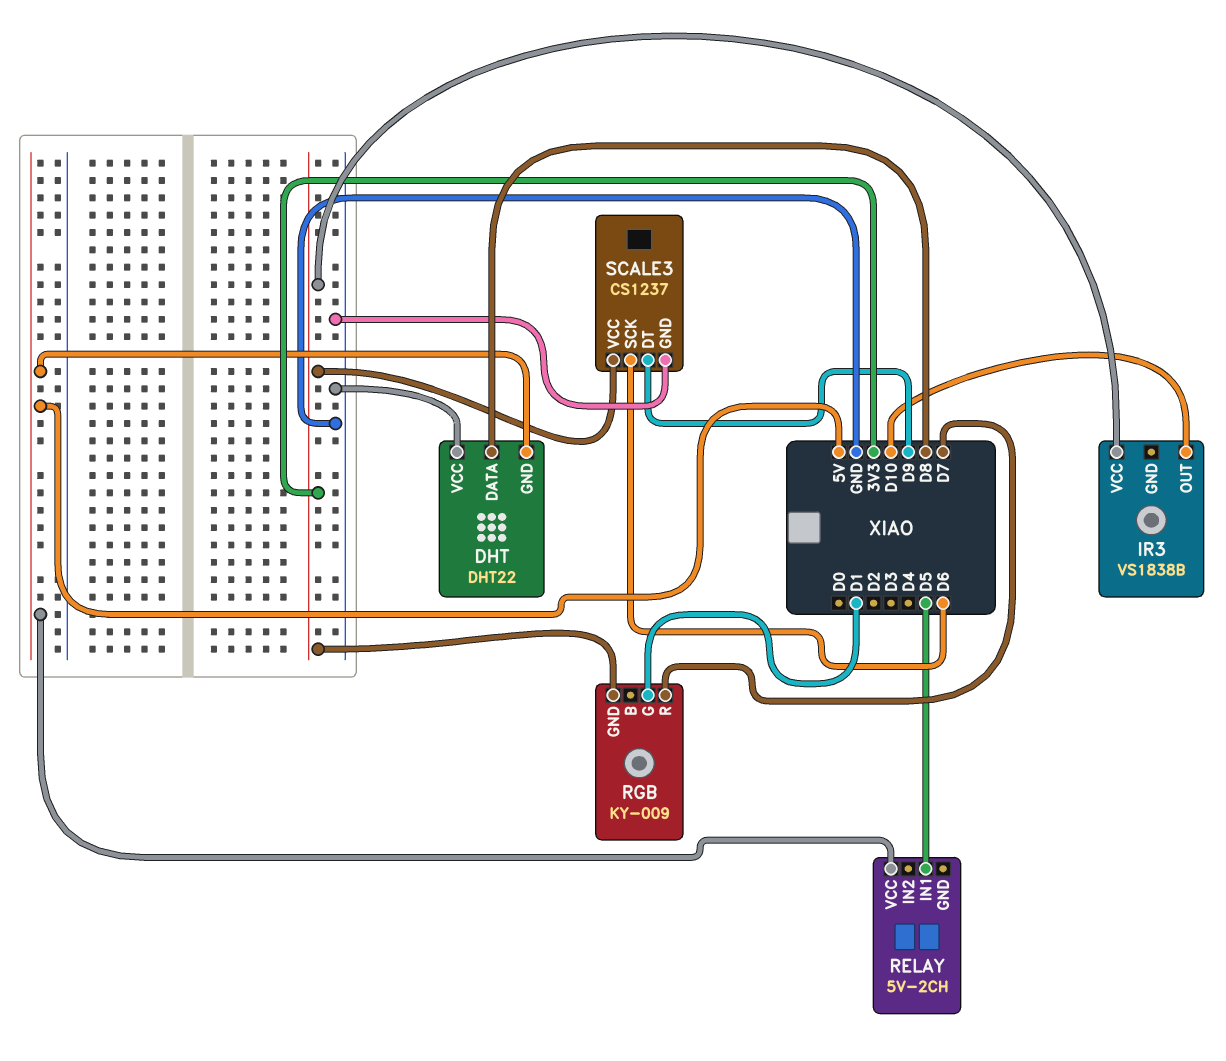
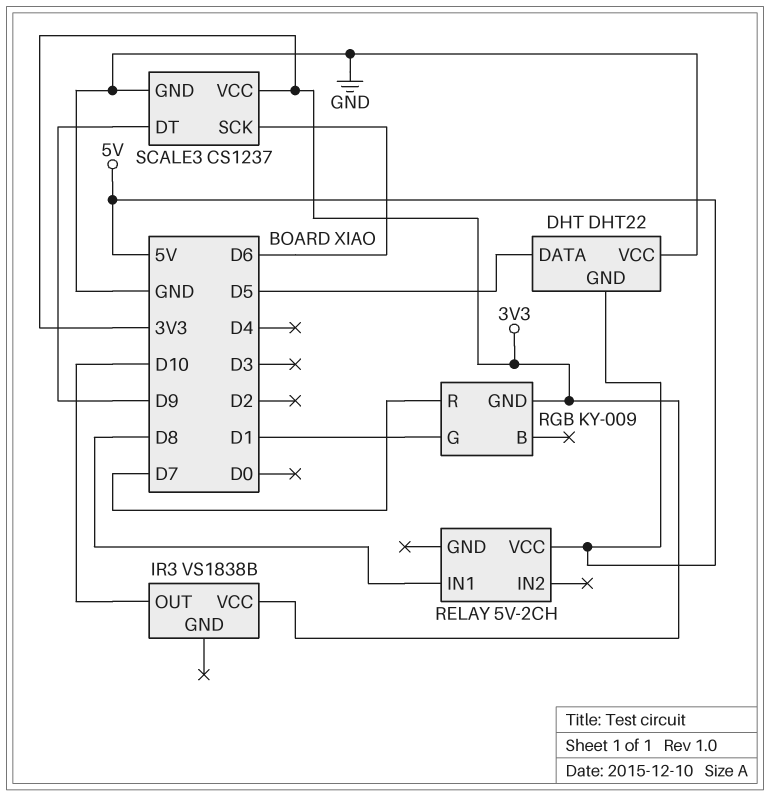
DHT pin DATA: D8 -> D5
RELAY pin IN1: D5 -> D8

